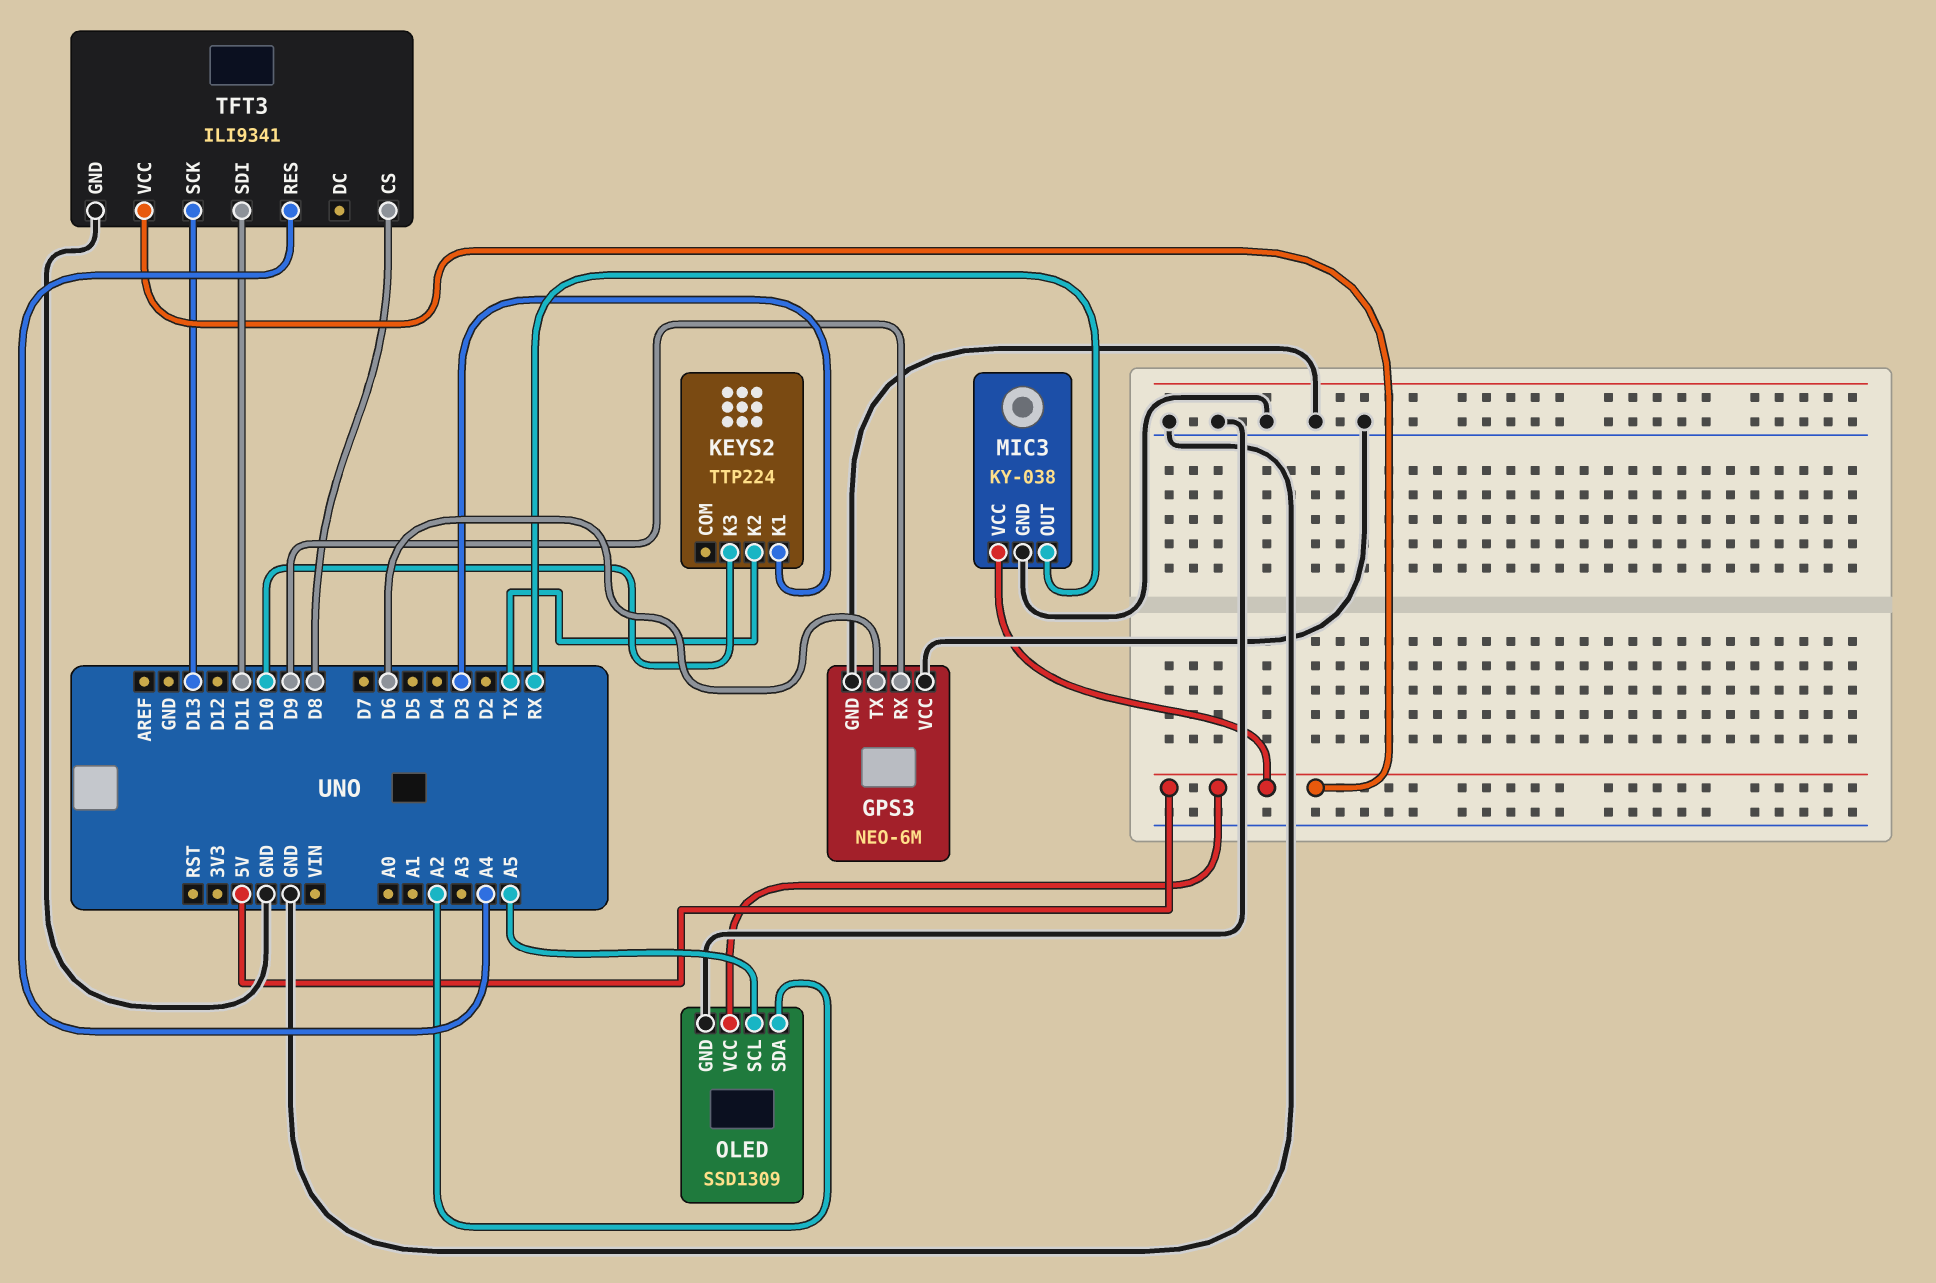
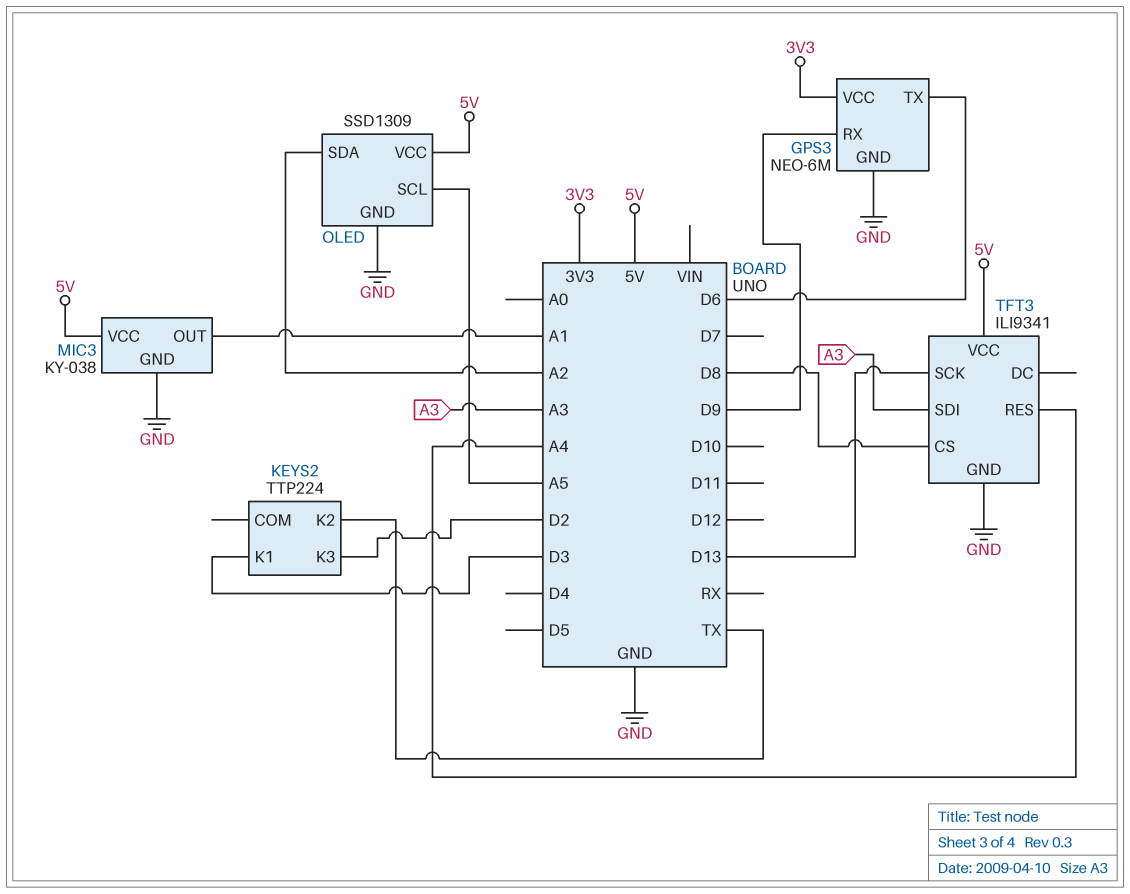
GPS3 pin VCC: GND -> 3V3
KEYS2 pin K3: D10 -> D2
MIC3 pin OUT: RX -> A1
TFT3 pin SDI: D11 -> A3

